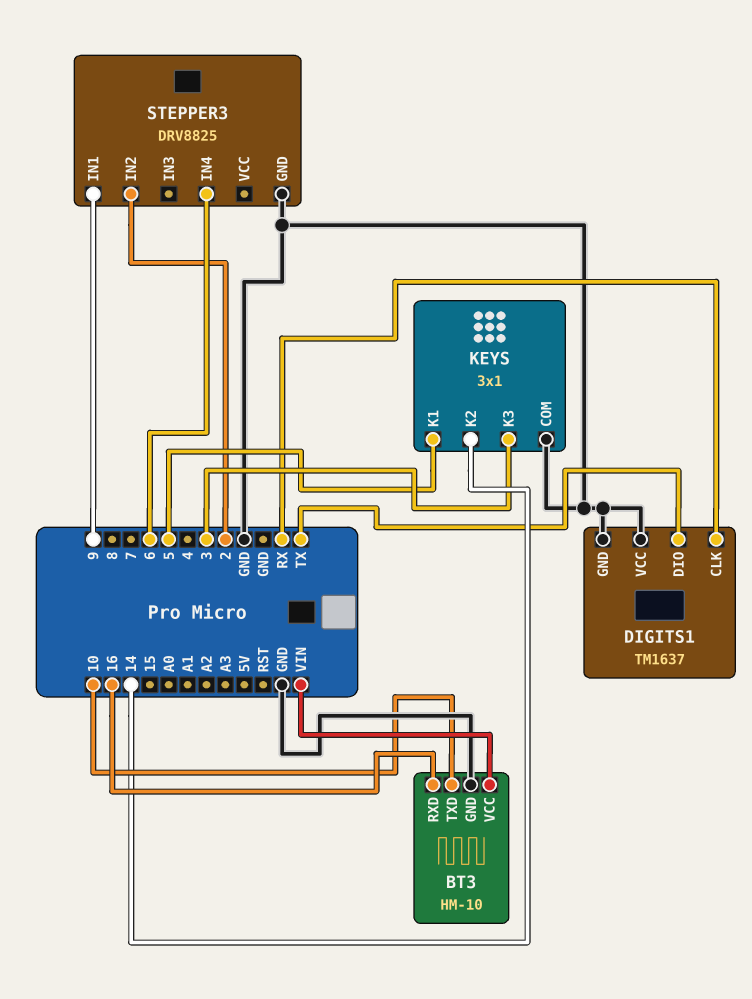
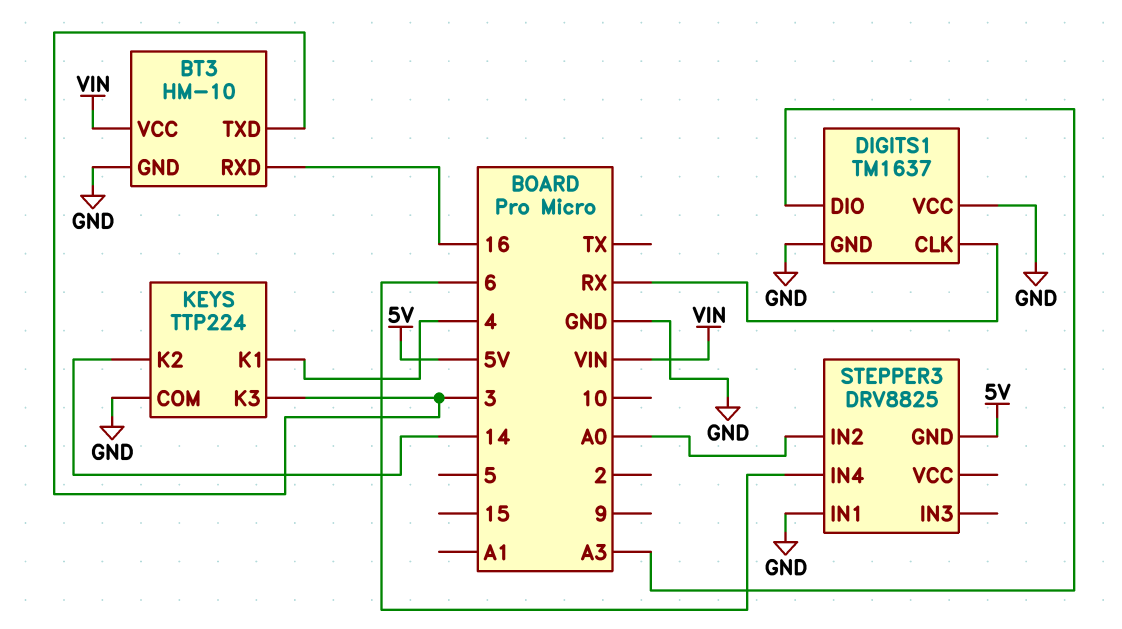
BT3 pin TXD: 10 -> 3
DIGITS1 pin DIO: TX -> A3
KEYS: 3x1 -> TTP224
KEYS pin K1: 5 -> 4
STEPPER3 pin GND: GND -> 5V
STEPPER3 pin IN1: 9 -> GND
STEPPER3 pin IN2: 2 -> A0

